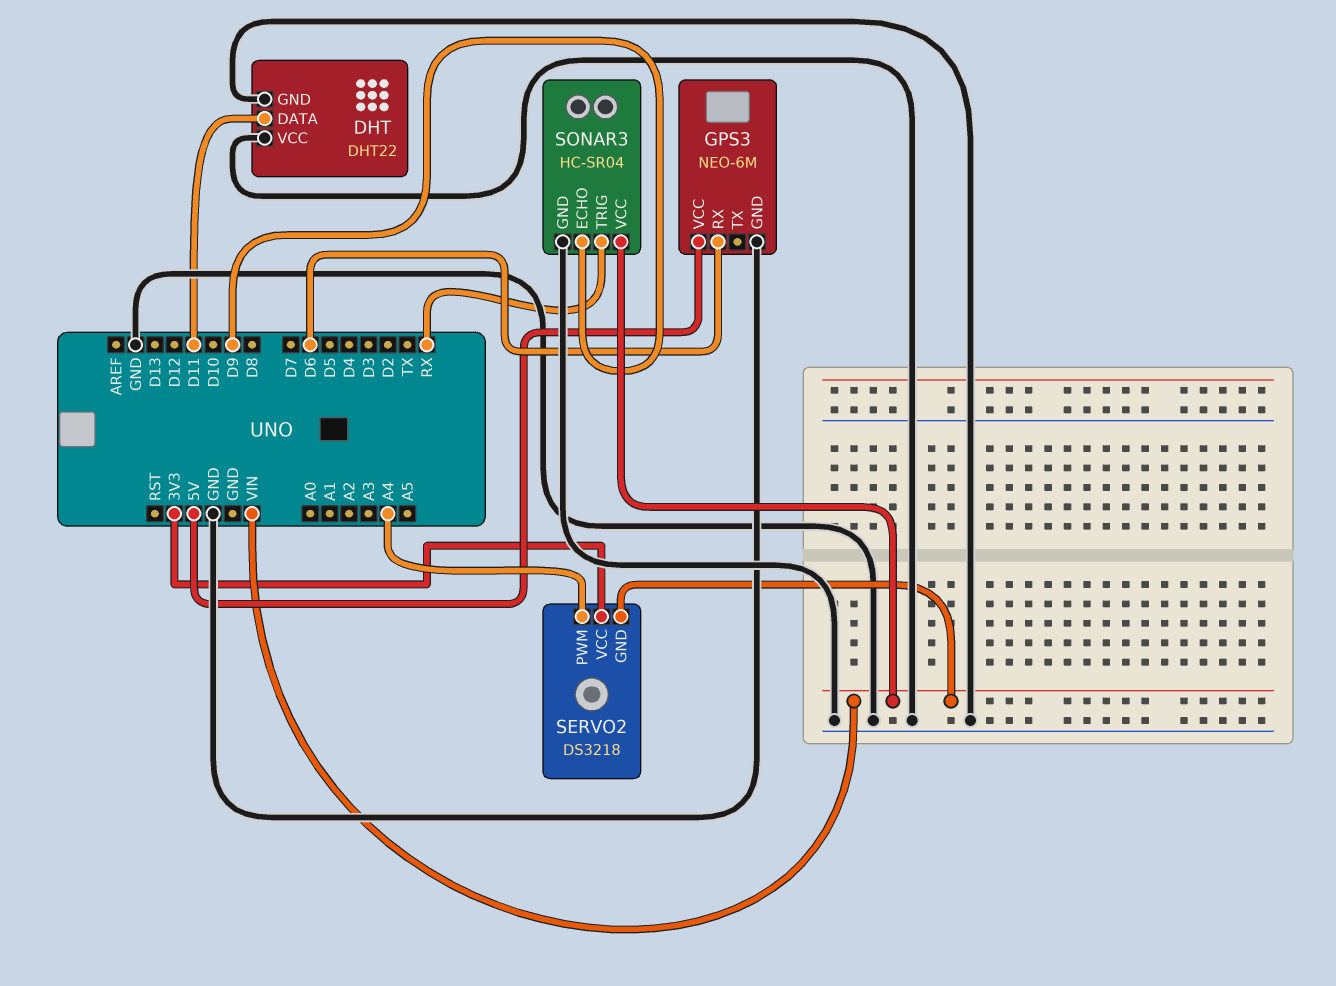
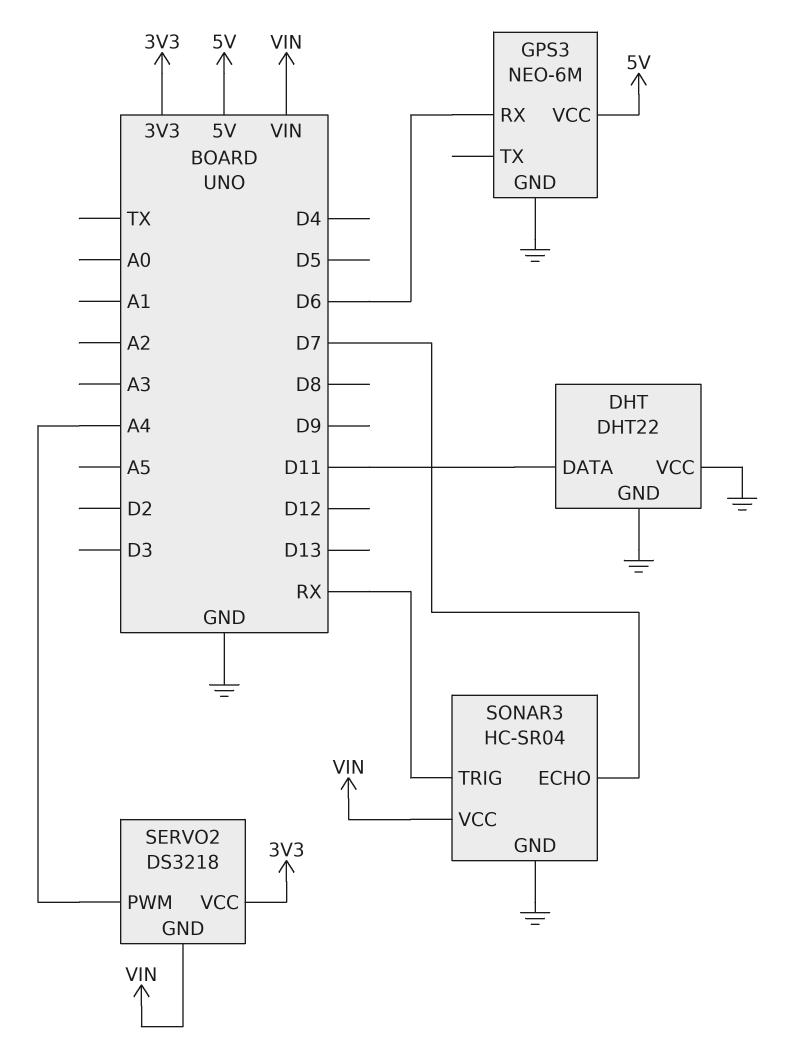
SONAR3 pin ECHO: D9 -> D7

